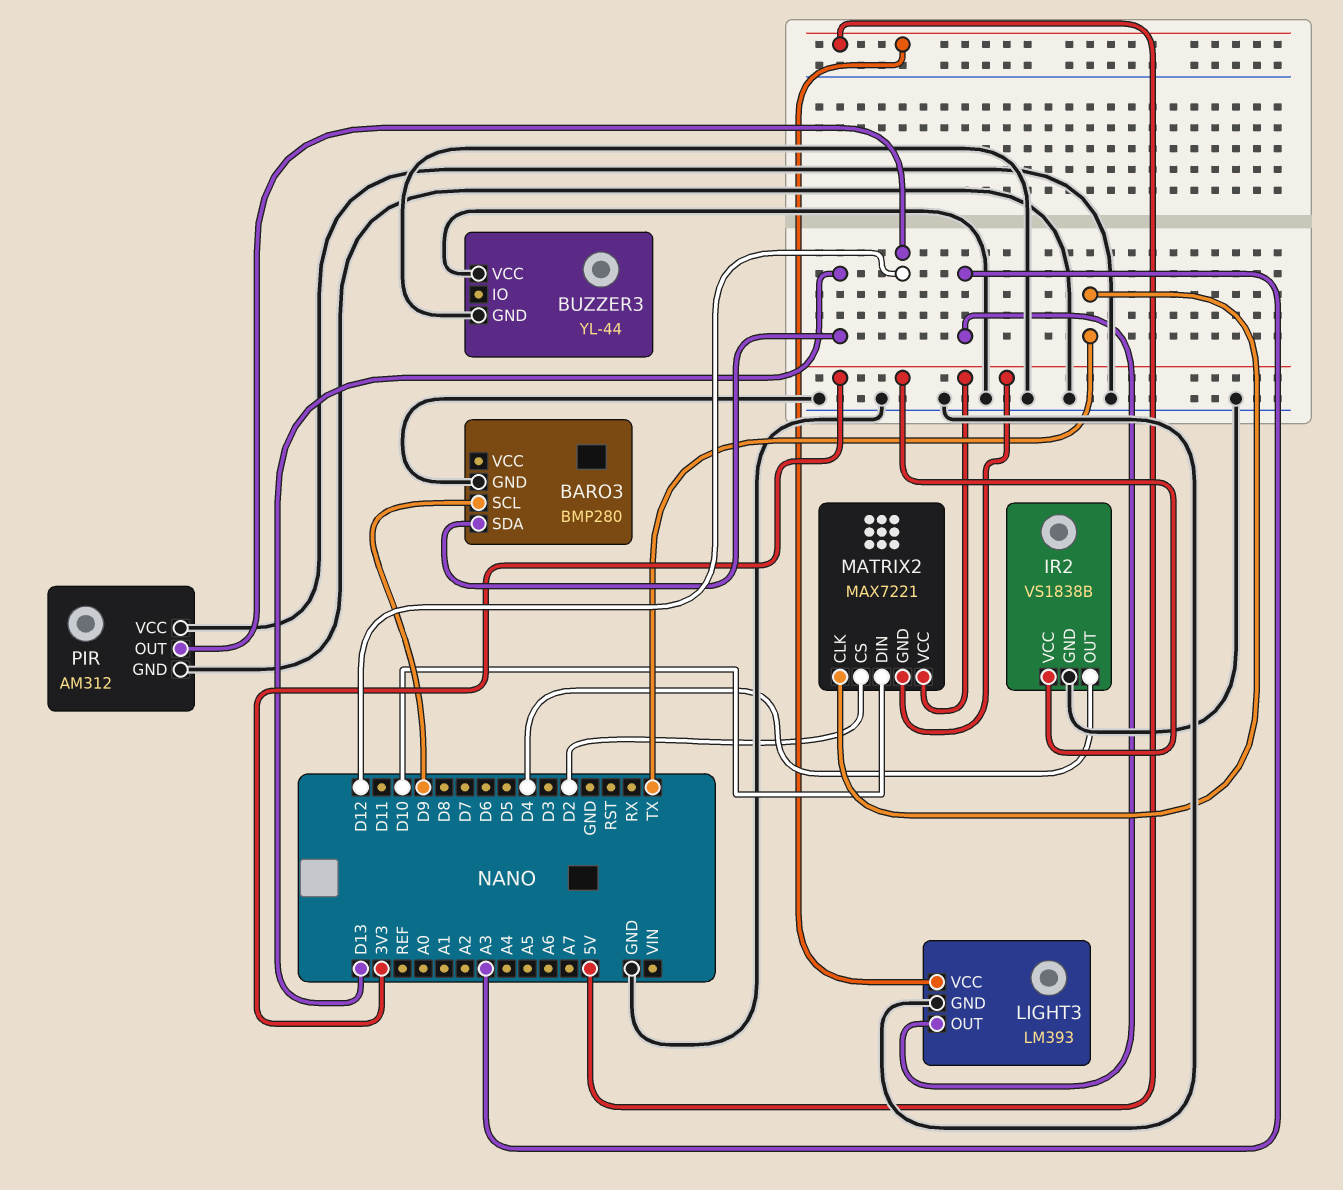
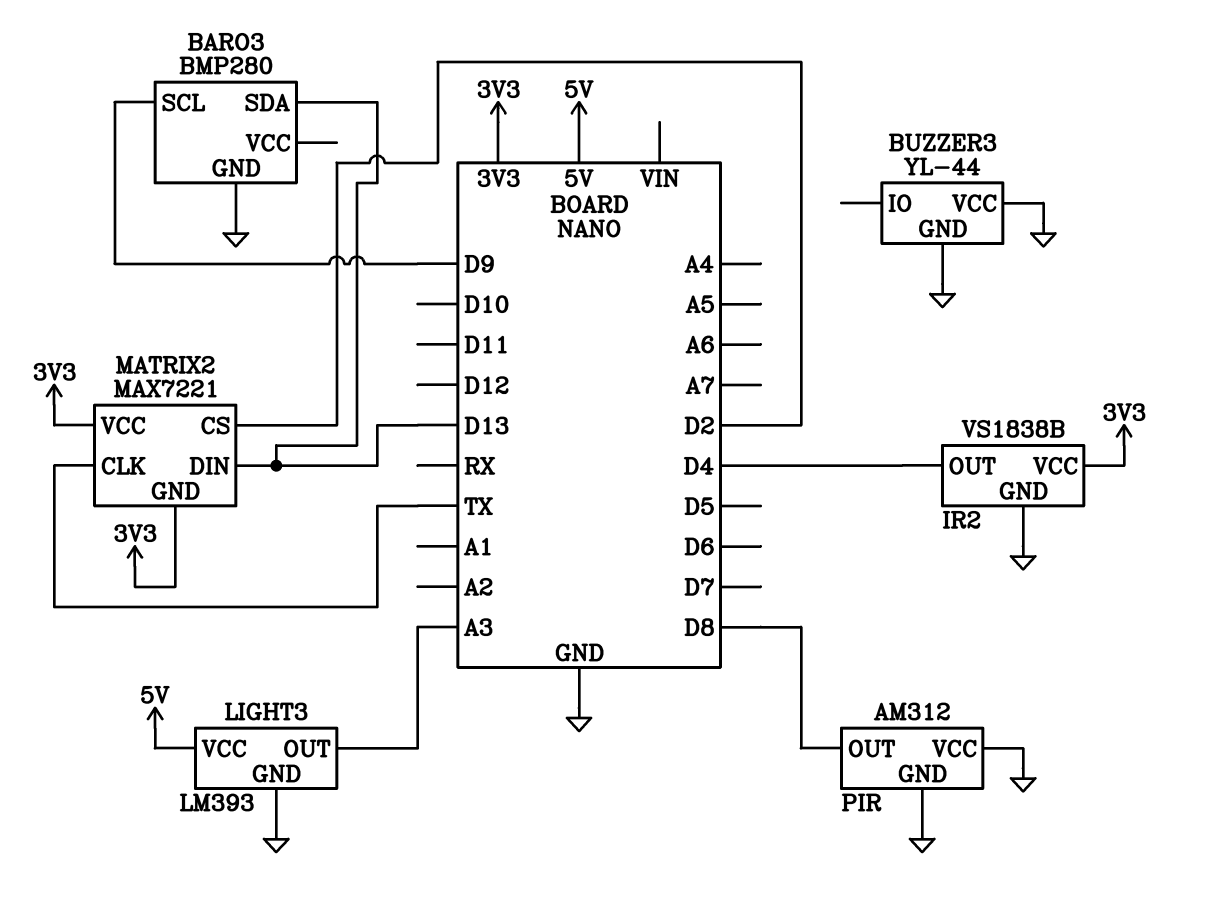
MATRIX2 pin DIN: D10 -> D13
PIR pin OUT: D12 -> D8

